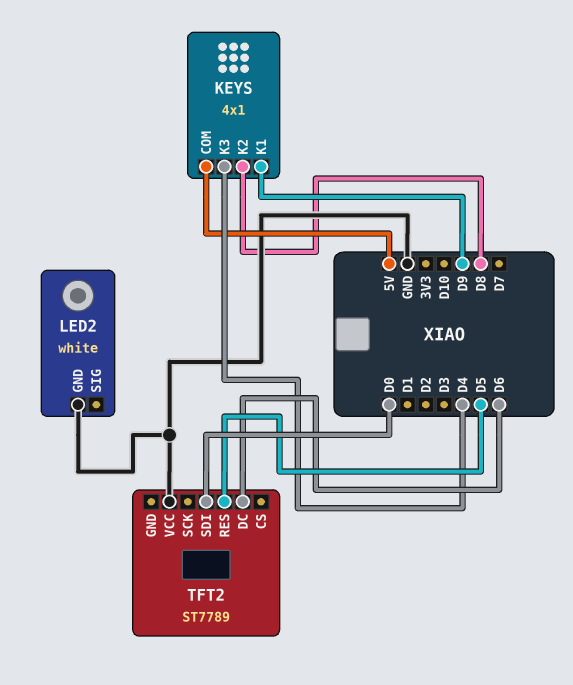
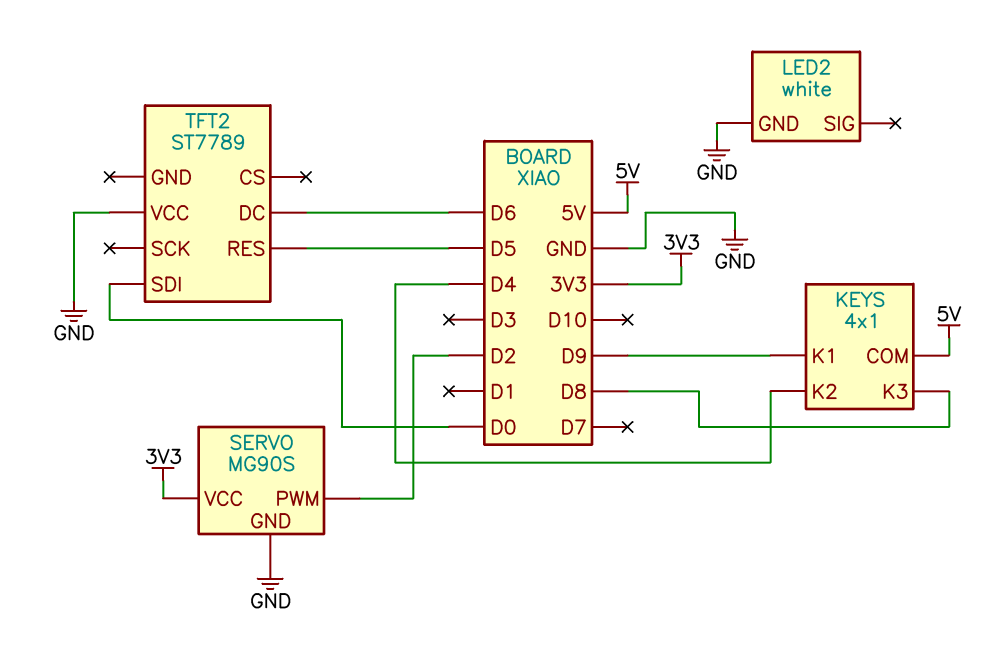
KEYS pin K2: D8 -> D4
KEYS pin K3: D4 -> D8
SERVO: none -> MG90S
SERVO pin GND: none -> GND
SERVO pin PWM: none -> D2
SERVO pin VCC: none -> 3V3

